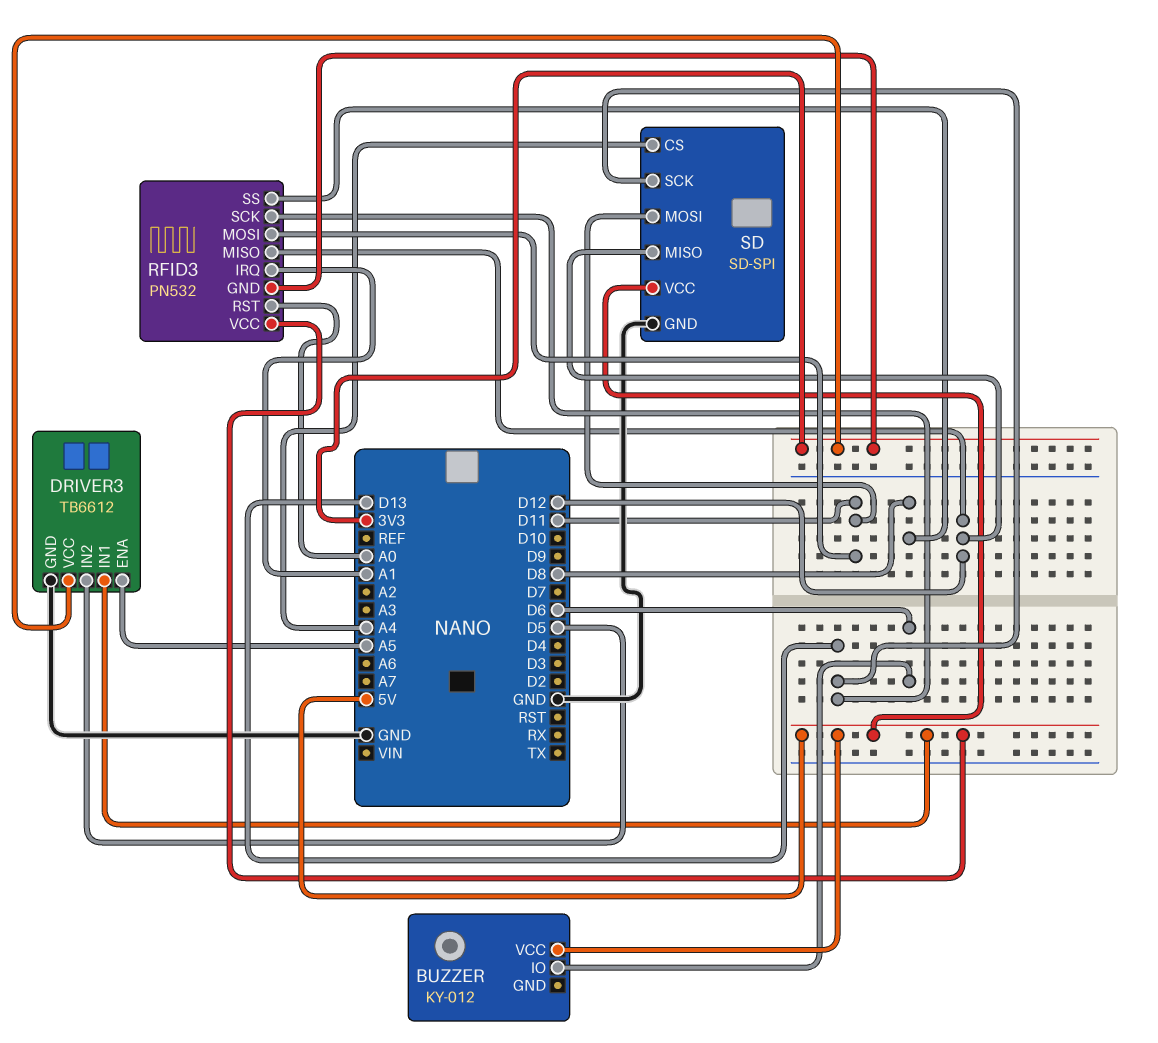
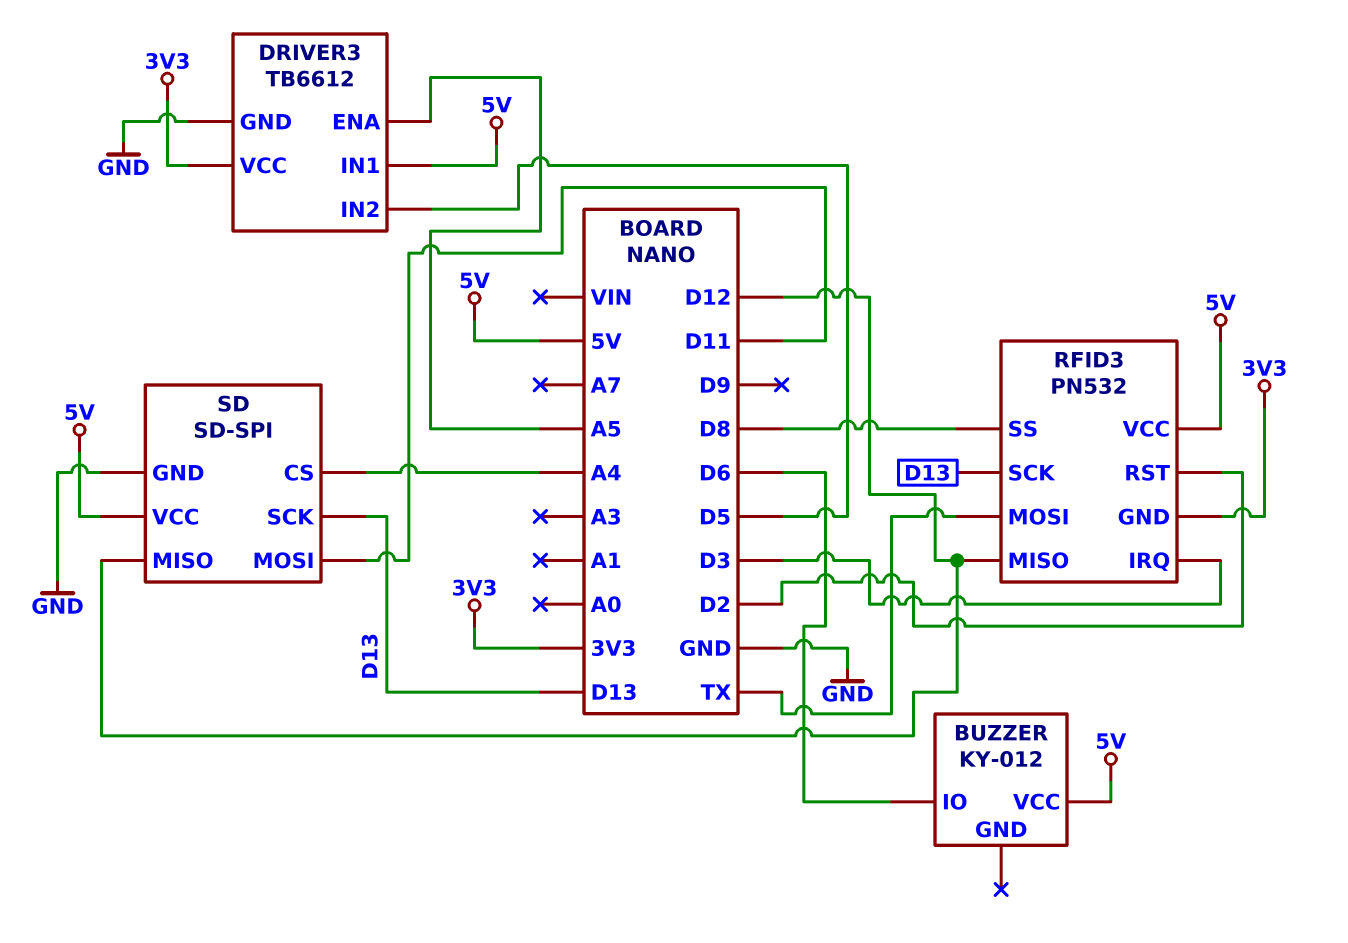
RFID3 pin IRQ: A1 -> D3
RFID3 pin MOSI: D11 -> TX
RFID3 pin RST: A0 -> D2

